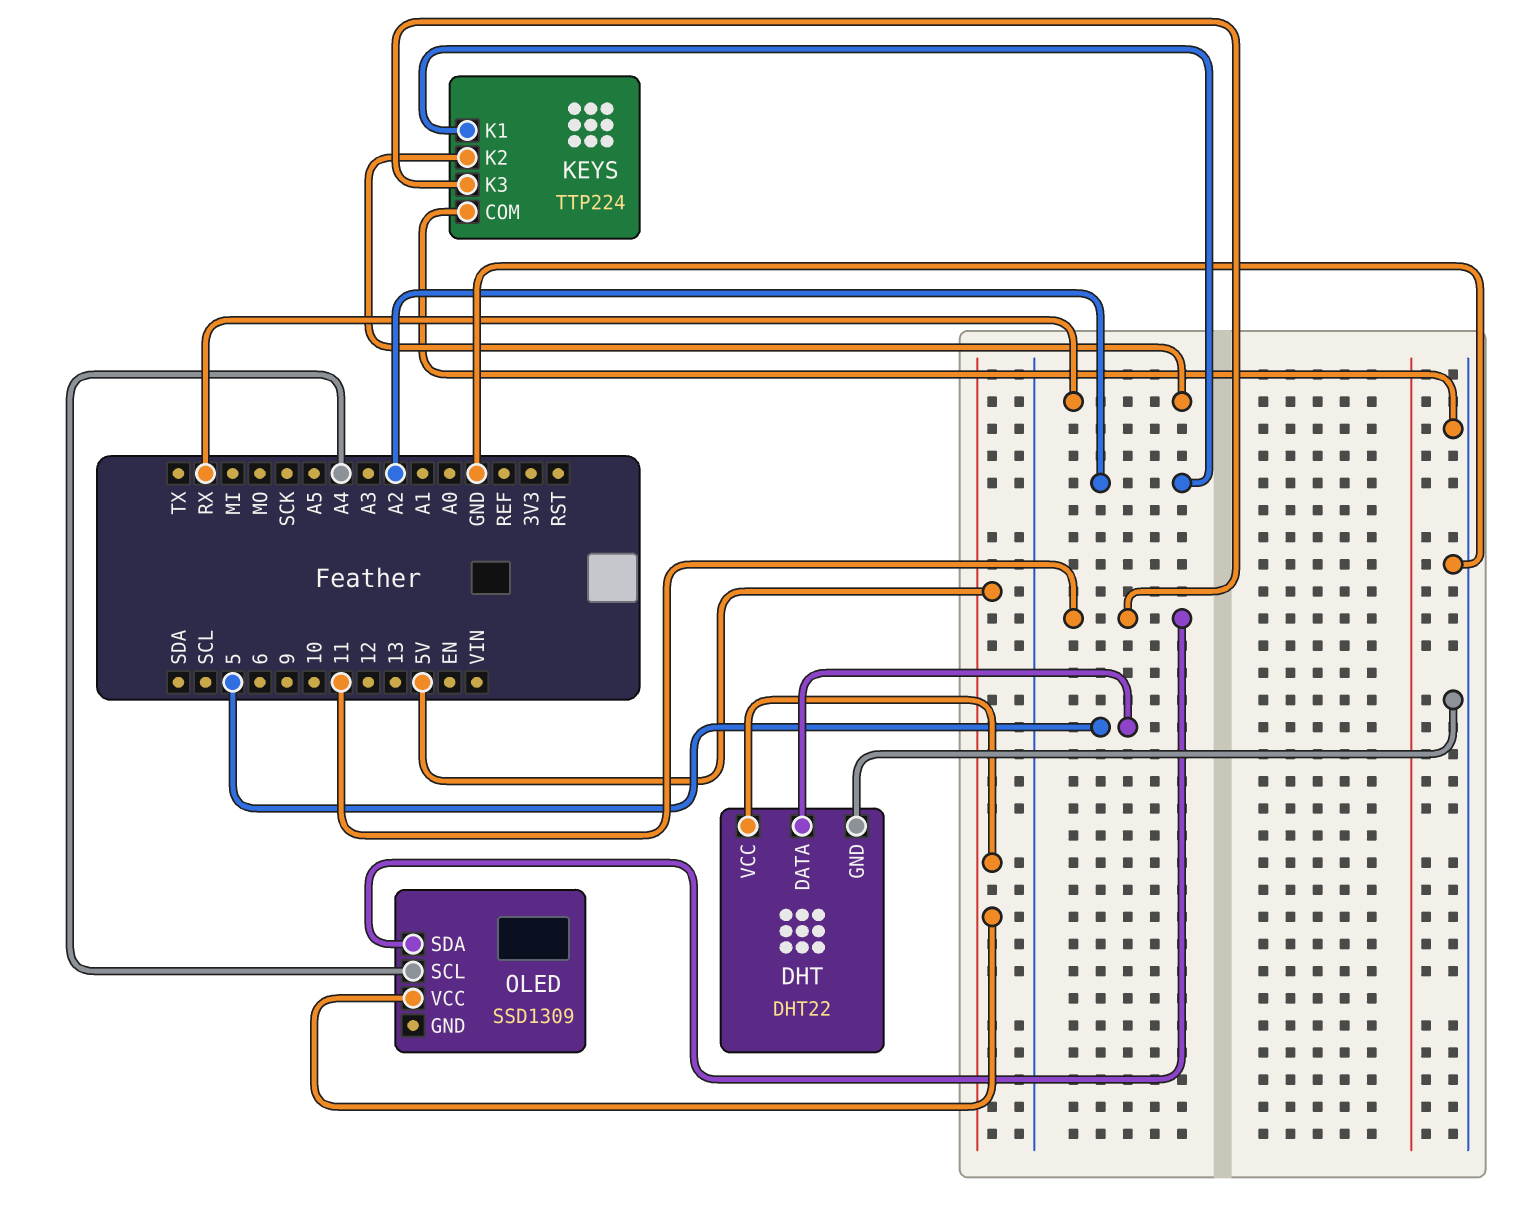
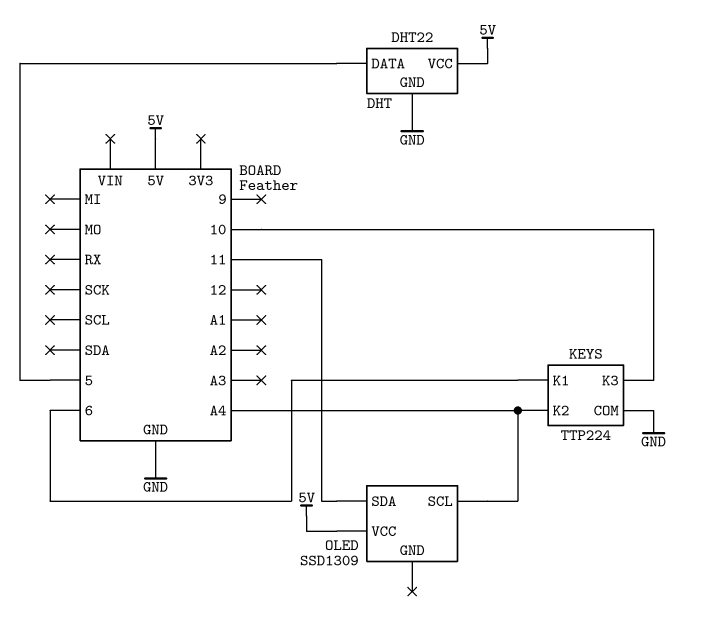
KEYS pin K1: A2 -> 6
KEYS pin K2: RX -> A4
KEYS pin K3: 11 -> 10

